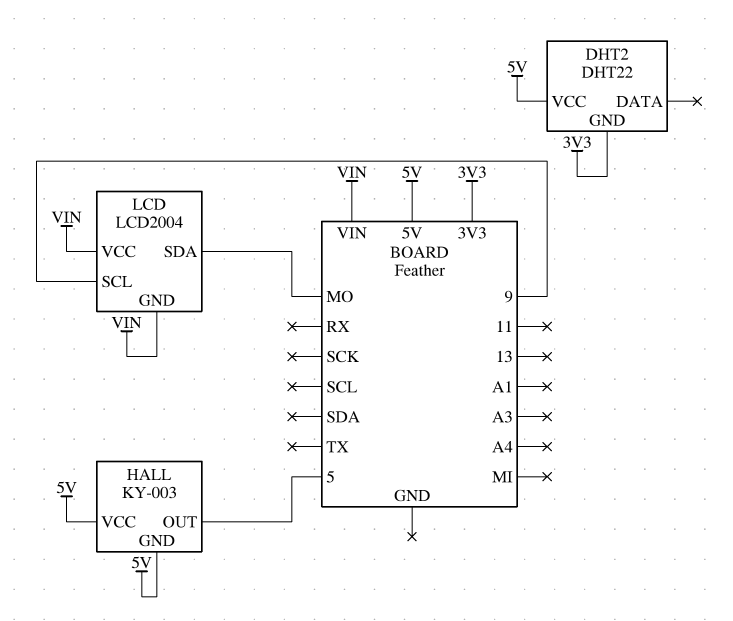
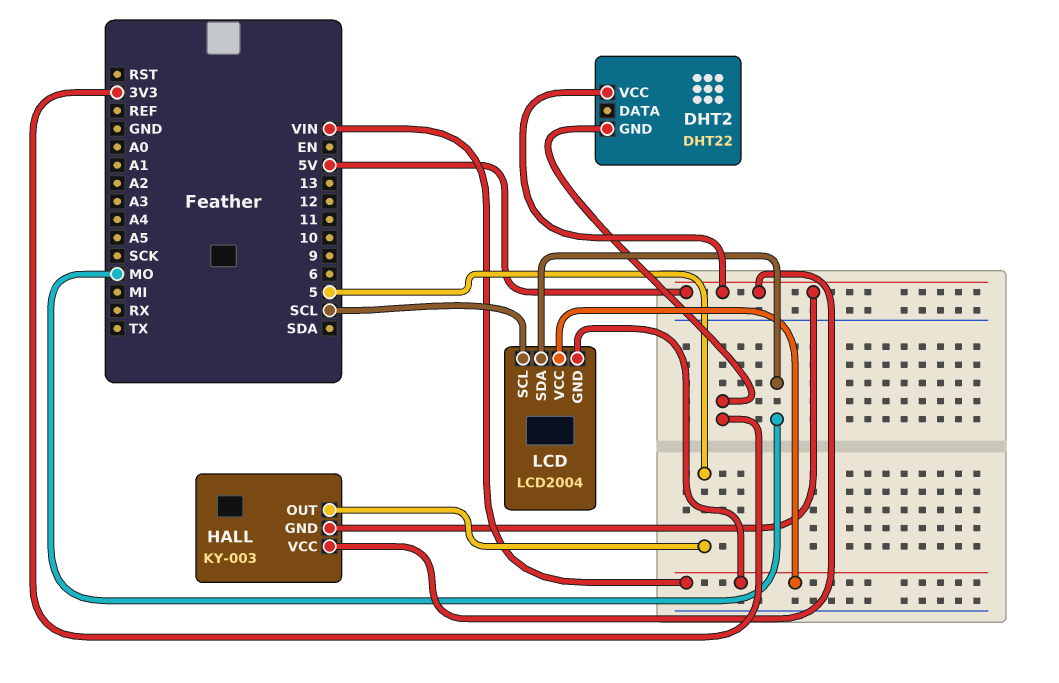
LCD pin SCL: 9 -> SCL

